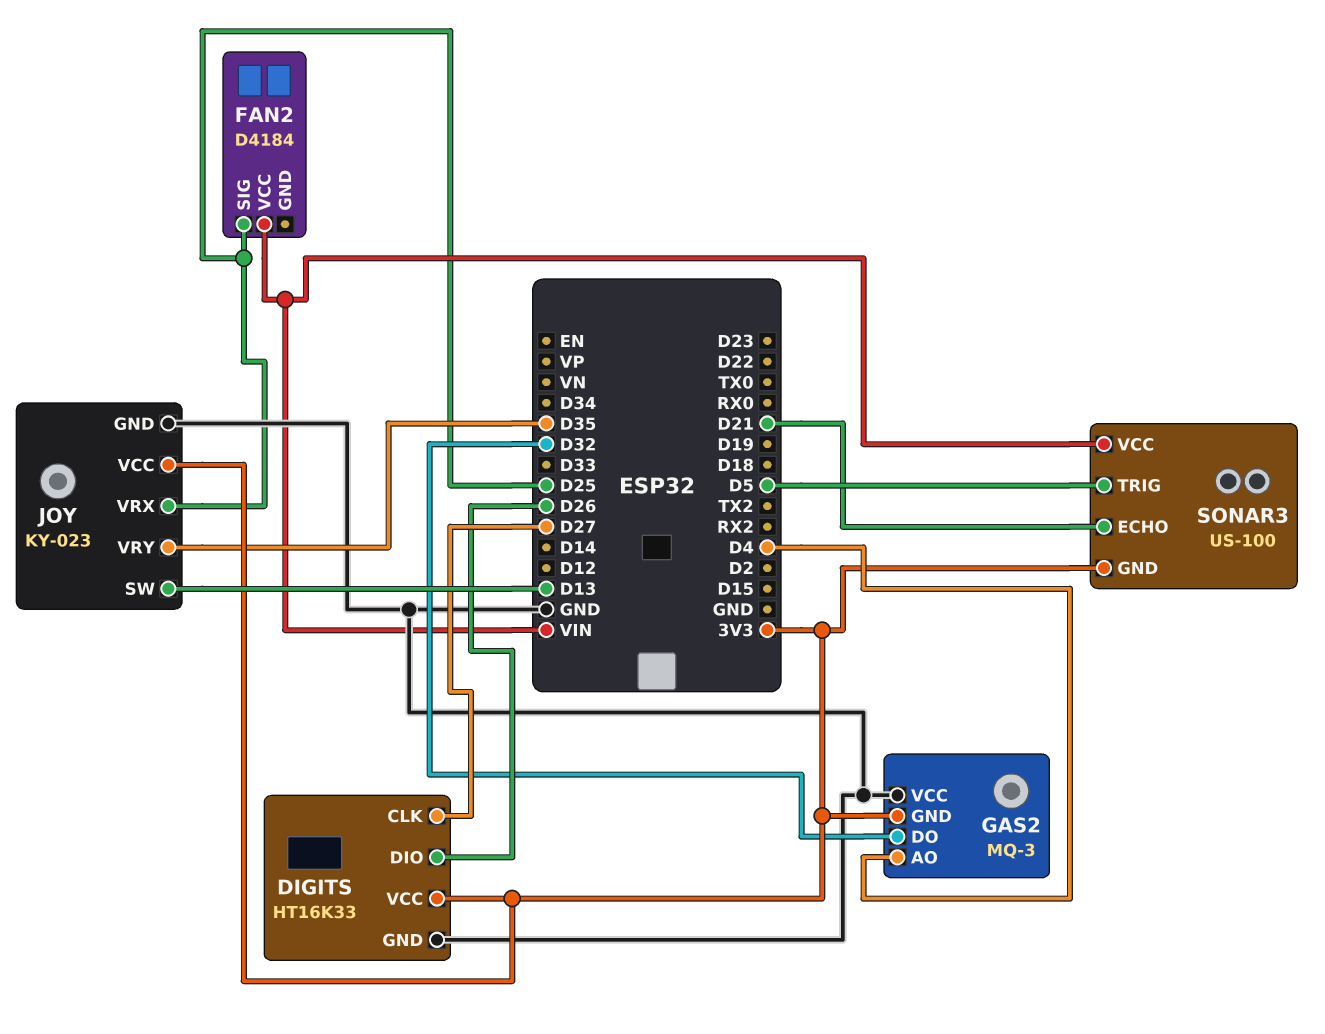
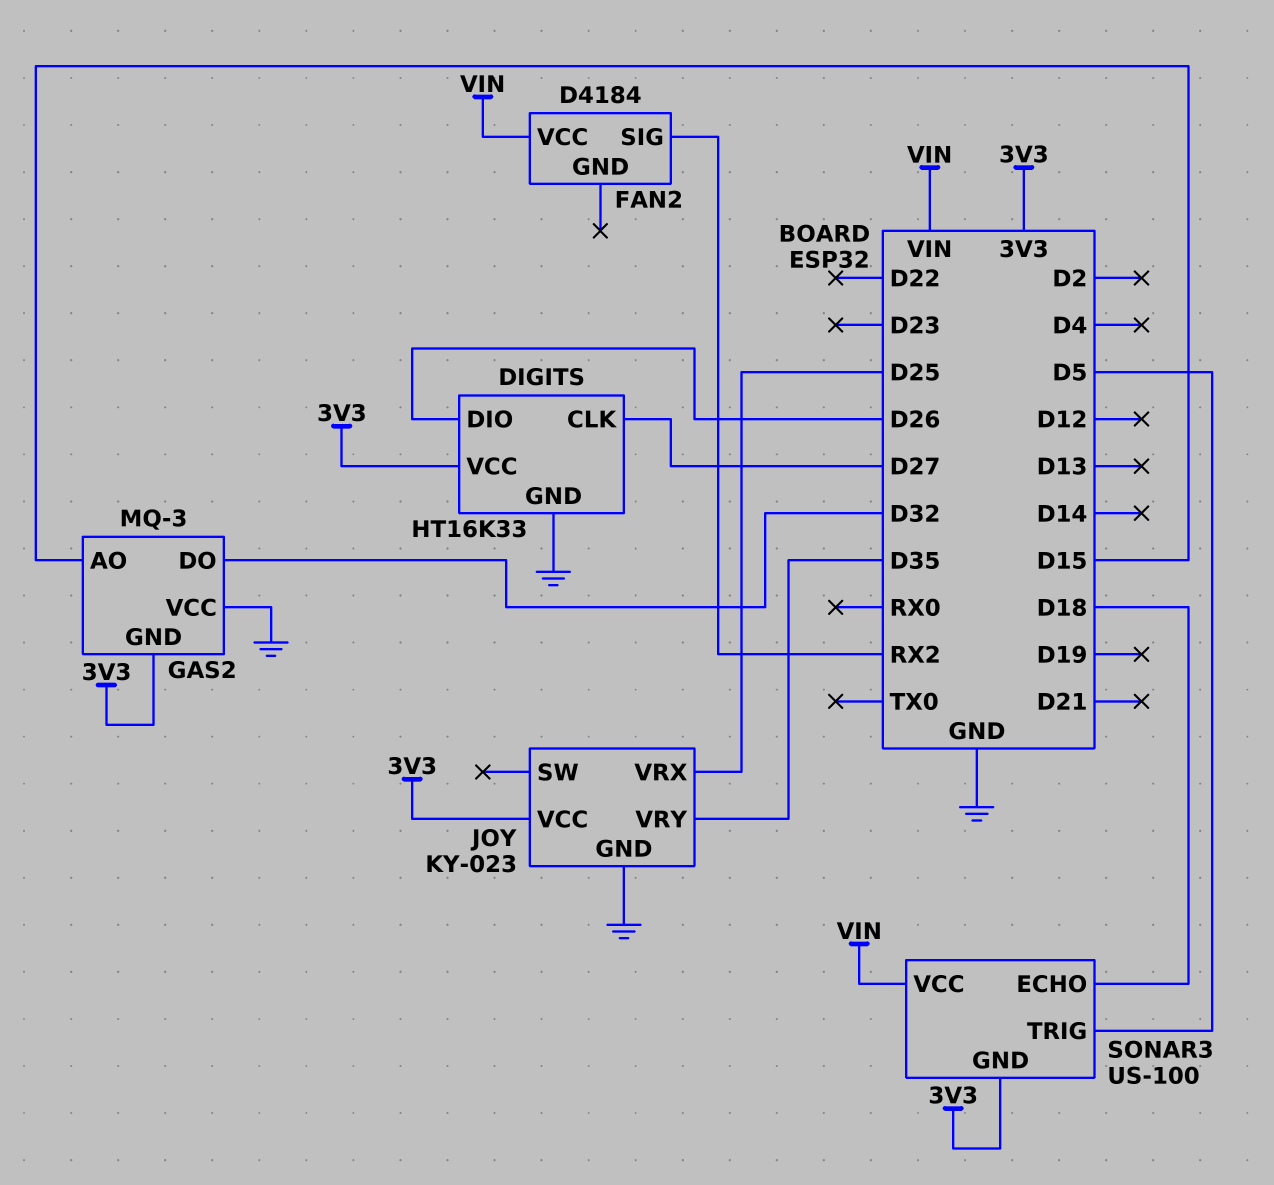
FAN2 pin SIG: D25 -> RX2
GAS2 pin AO: D4 -> D15
JOY pin SW: D13 -> none
SONAR3 pin ECHO: D21 -> D18

